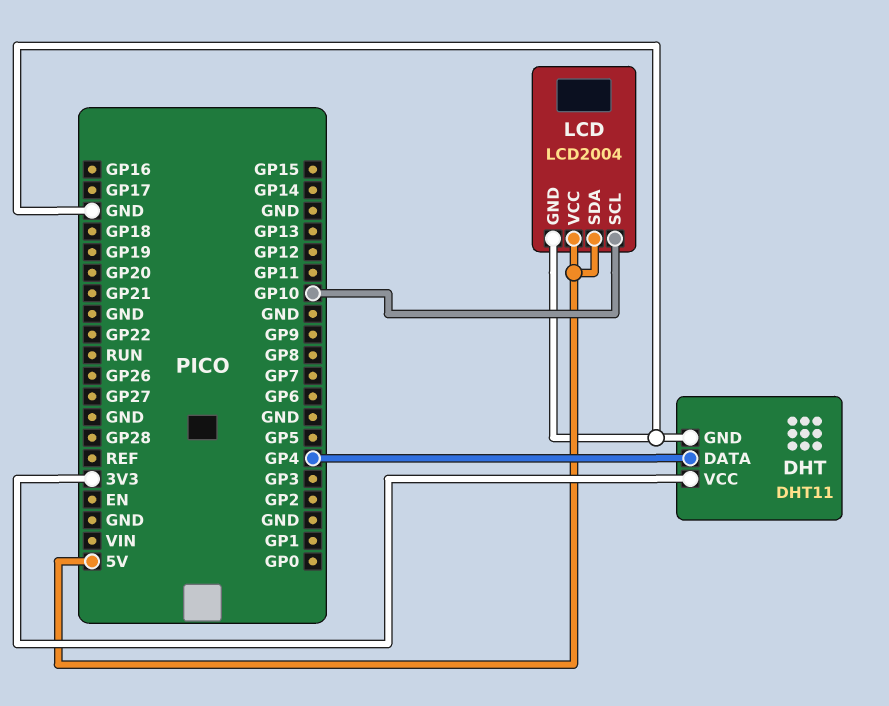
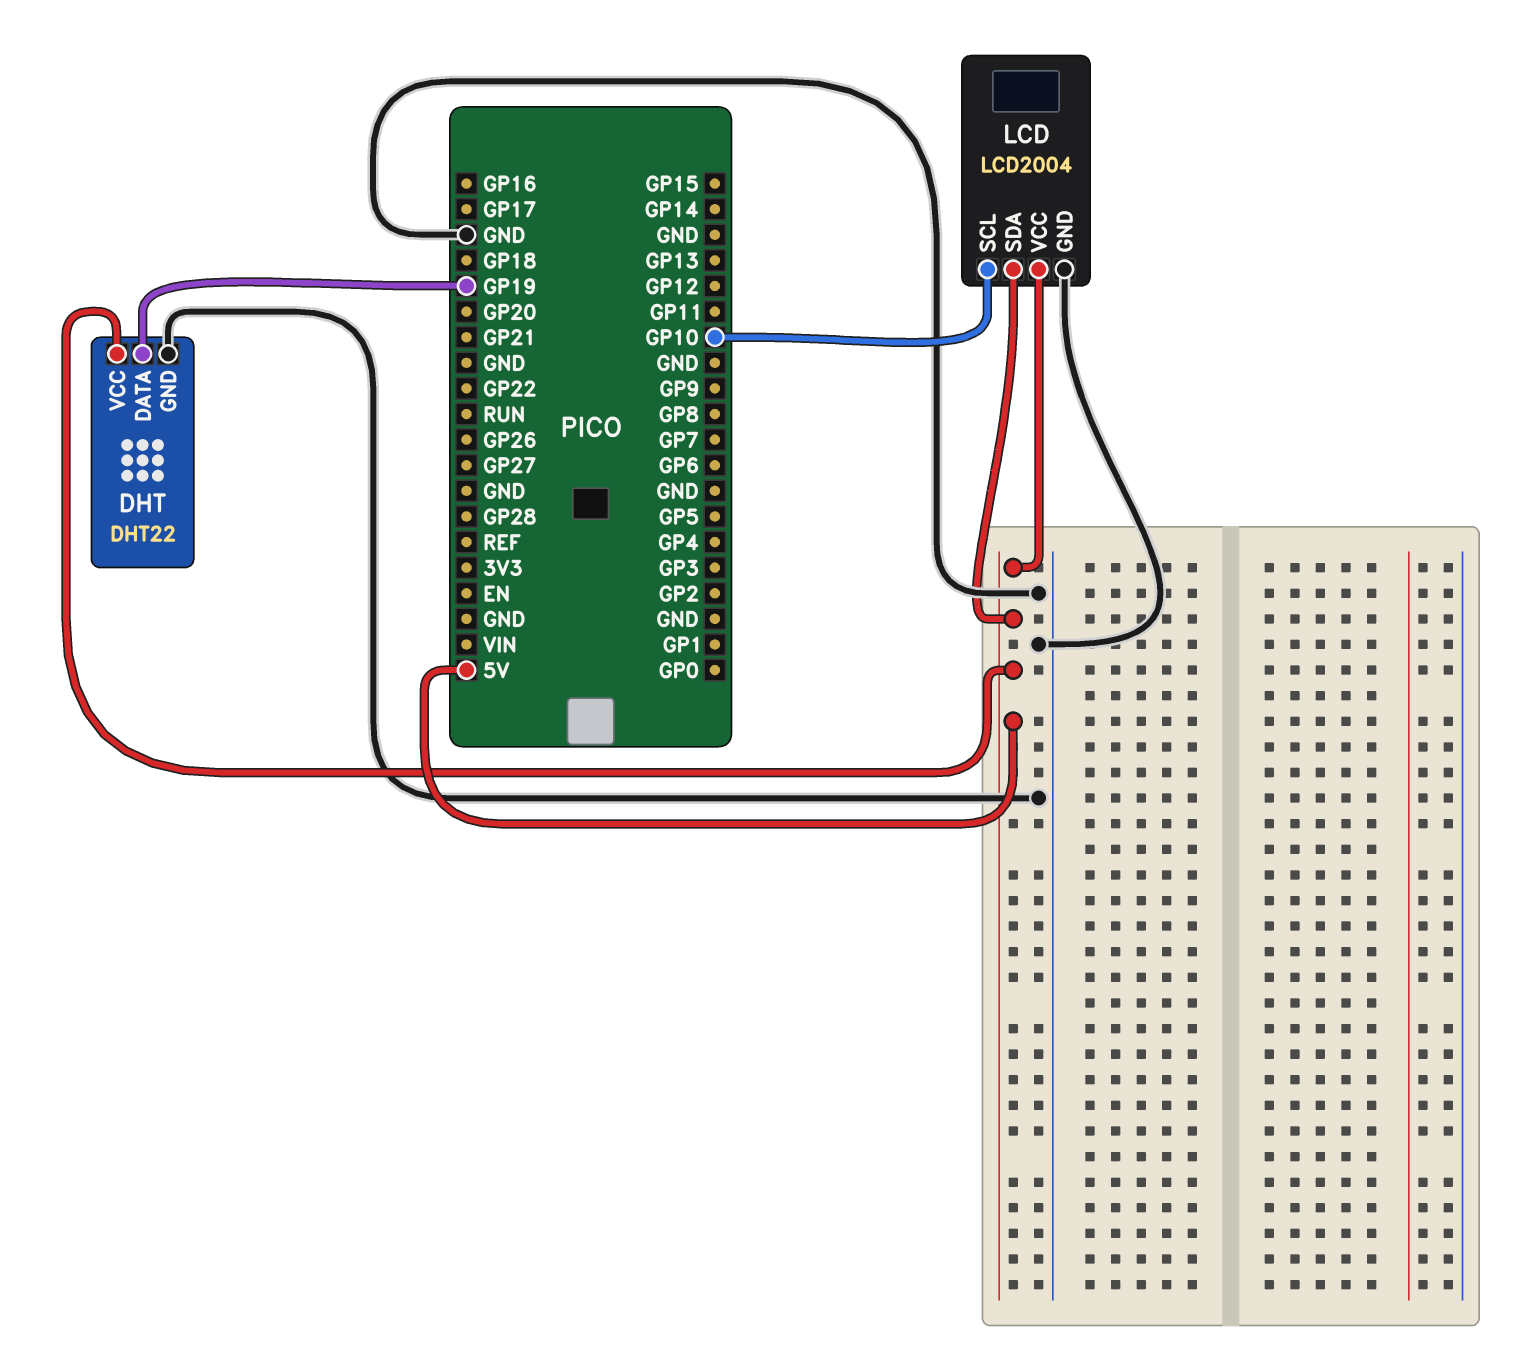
DHT: DHT11 -> DHT22
DHT pin DATA: GP4 -> GP19
DHT pin VCC: 3V3 -> 5V

